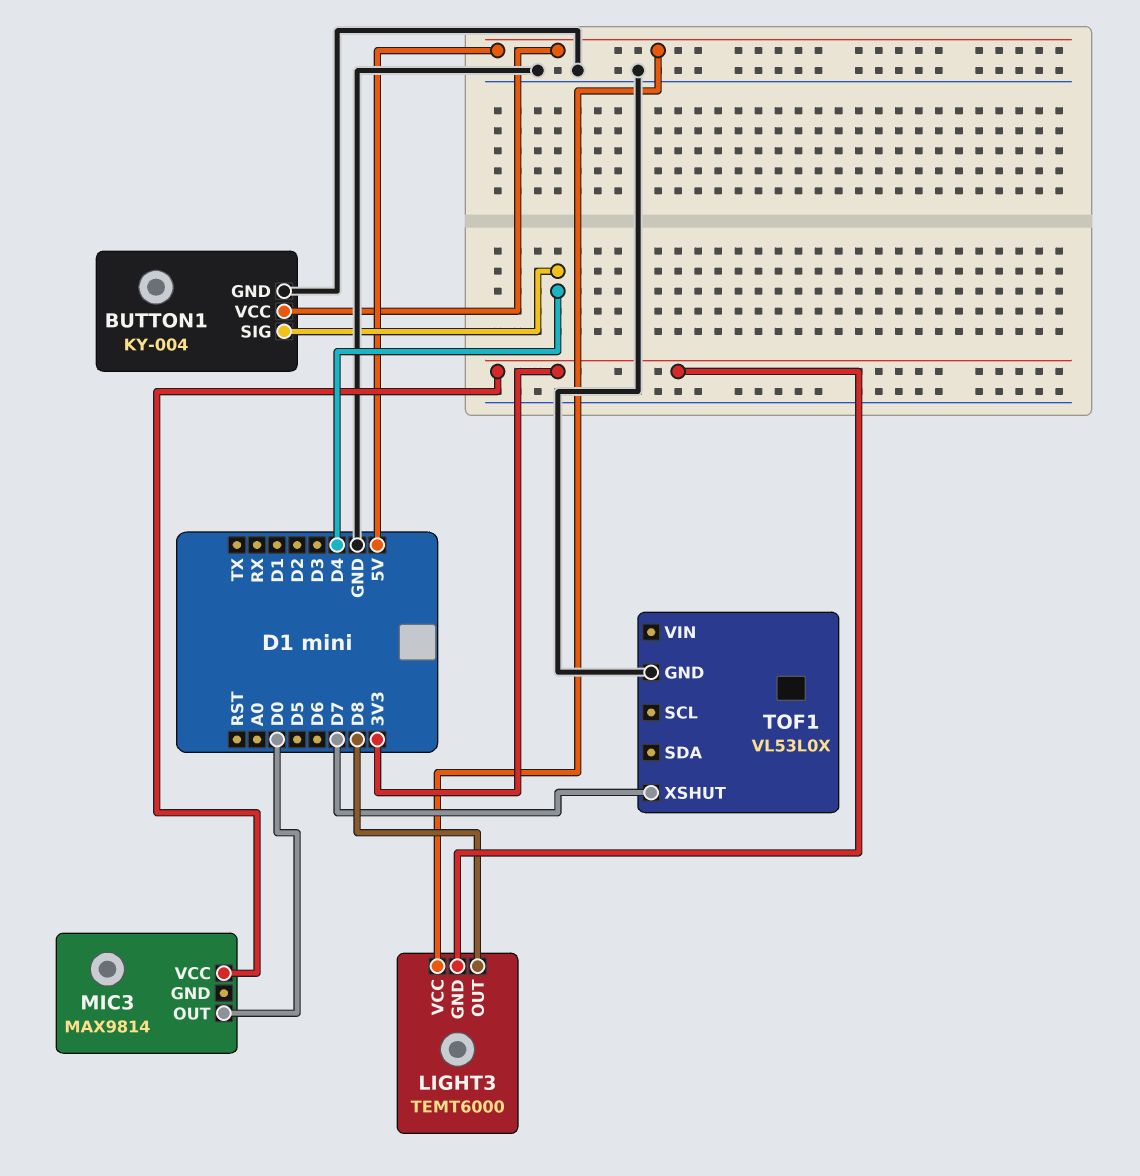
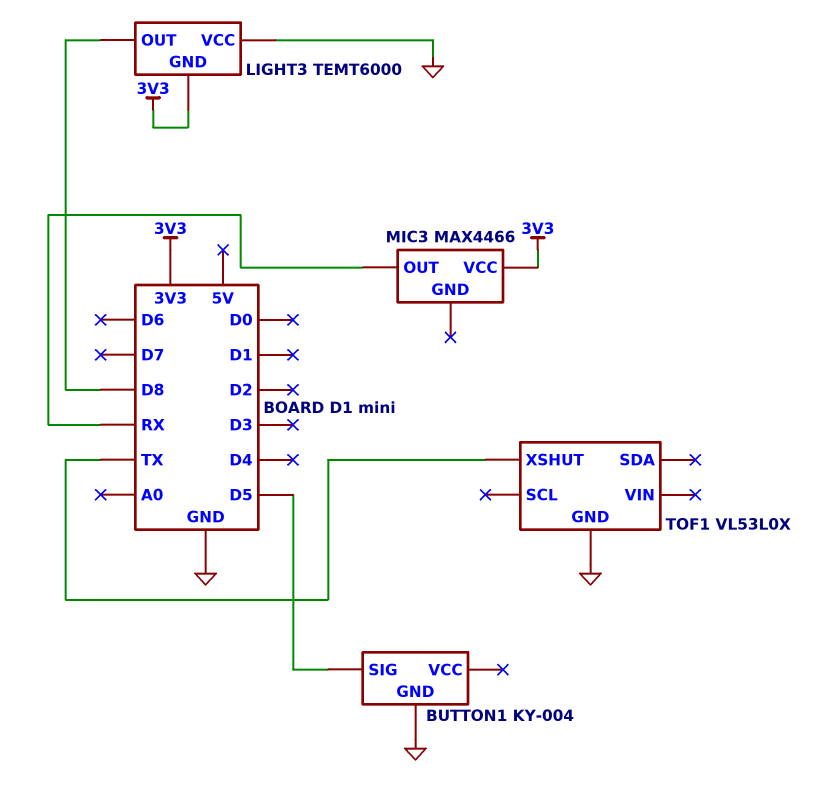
BUTTON1 pin SIG: D4 -> D5
BUTTON1 pin VCC: 5V -> none
LIGHT3 pin VCC: 5V -> GND
MIC3: MAX9814 -> MAX4466
MIC3 pin OUT: D0 -> RX
TOF1 pin XSHUT: D7 -> TX

